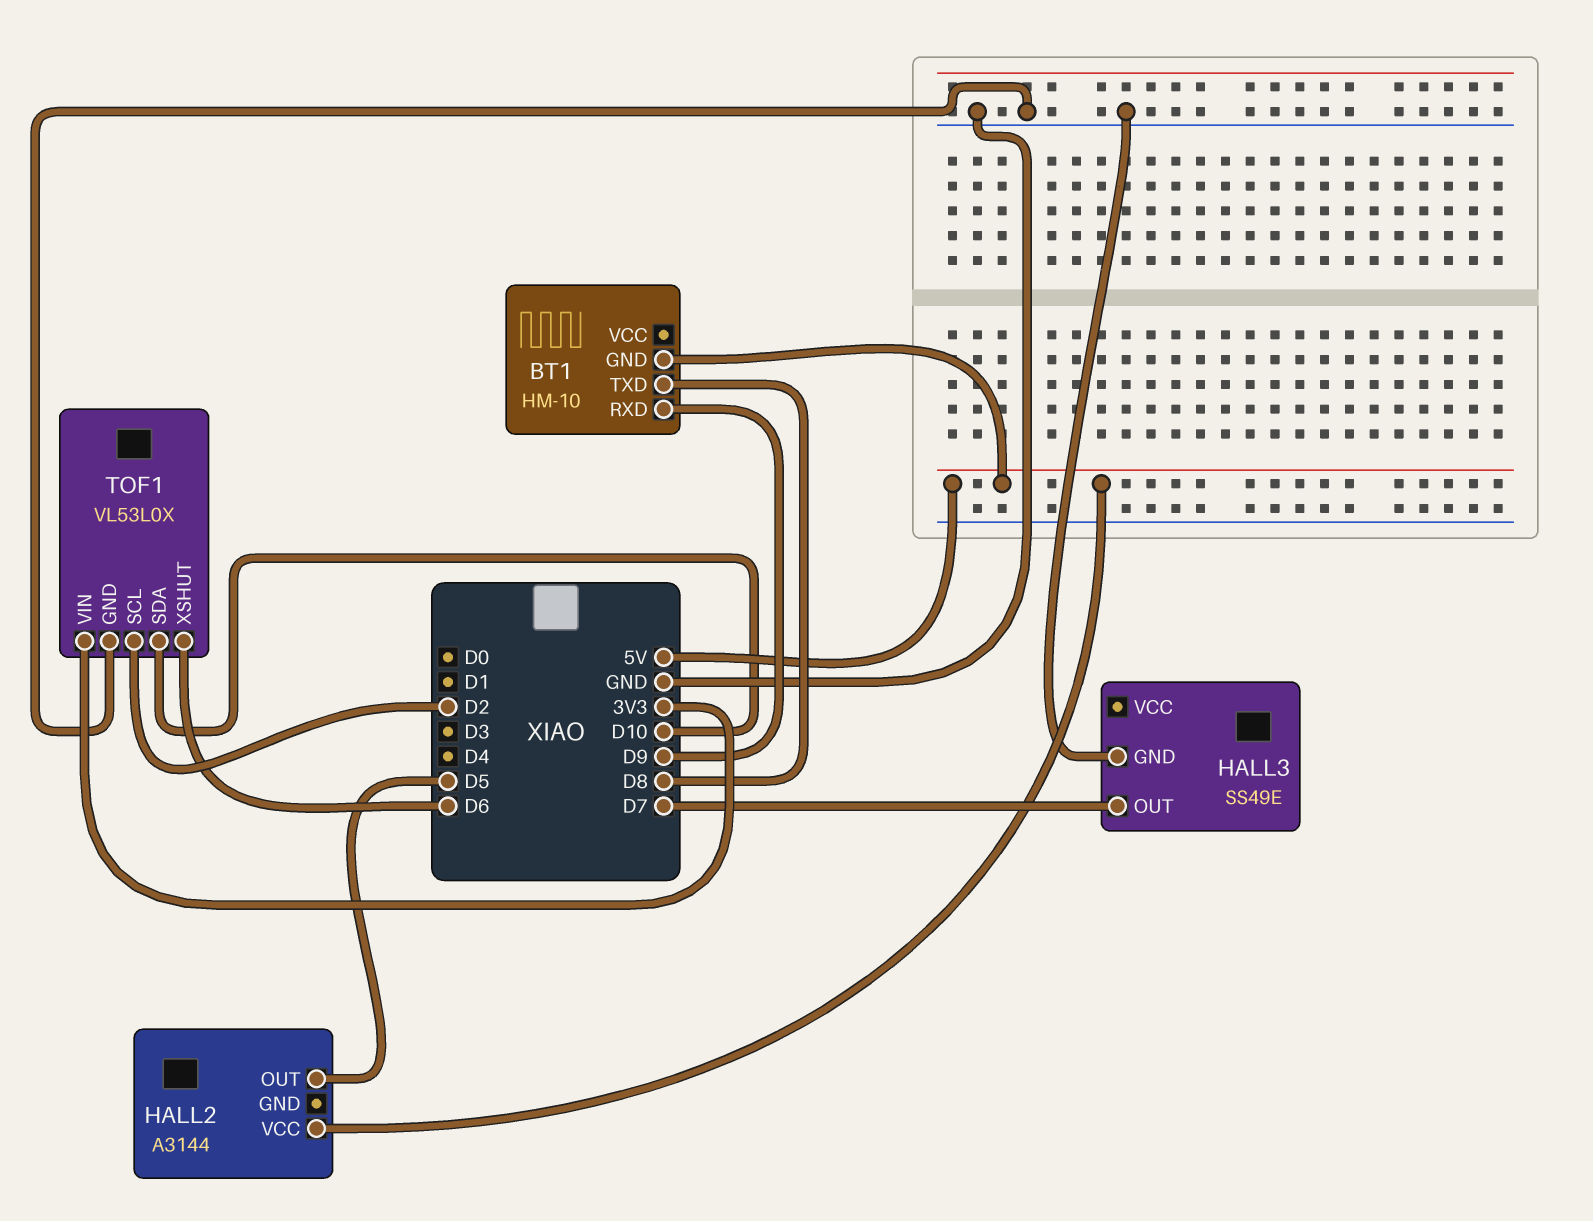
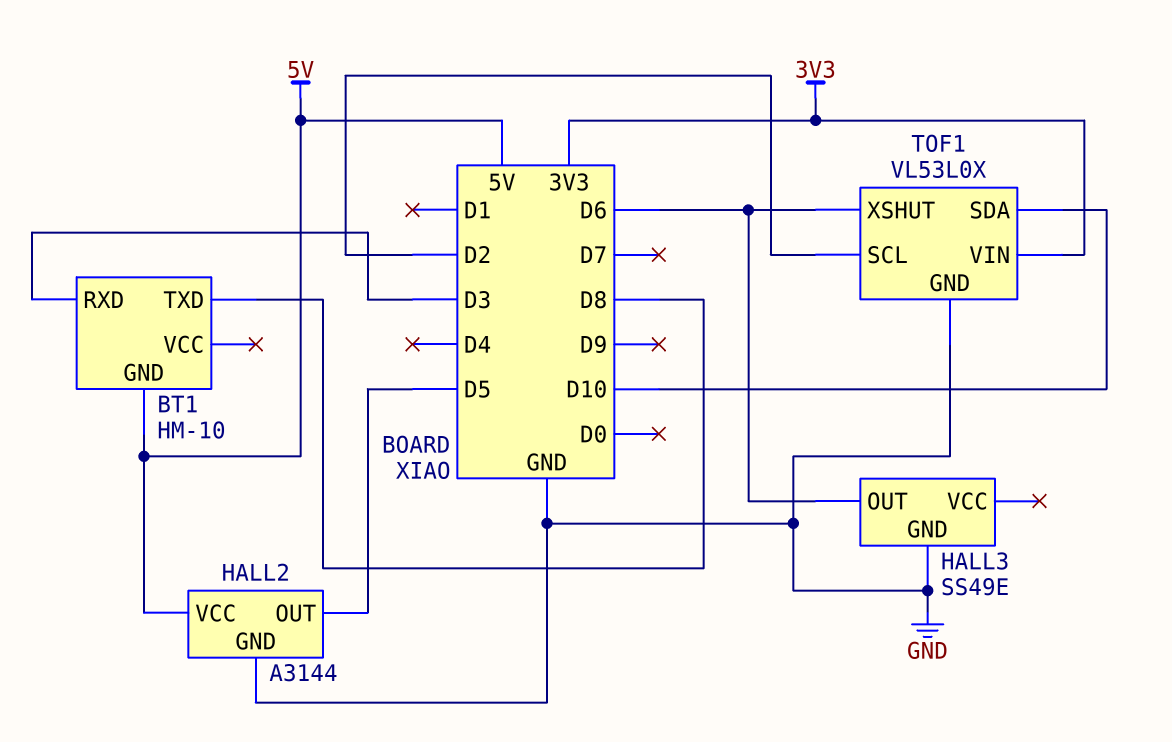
BT1 pin RXD: D9 -> D3
HALL2 pin GND: none -> GND
HALL3 pin OUT: D7 -> D6

